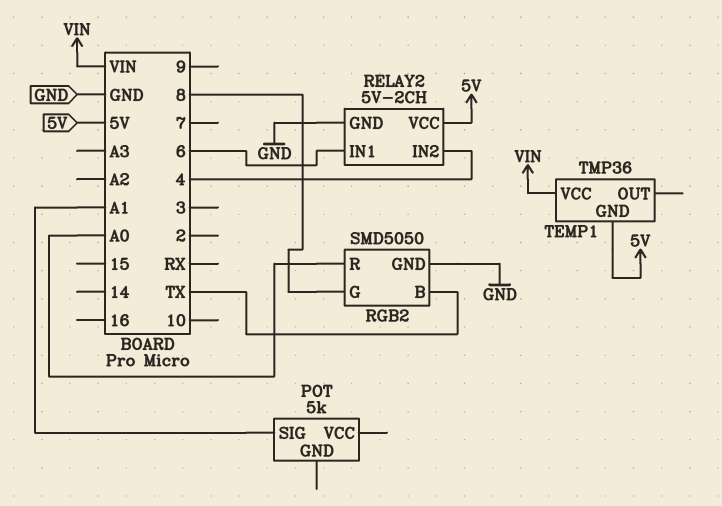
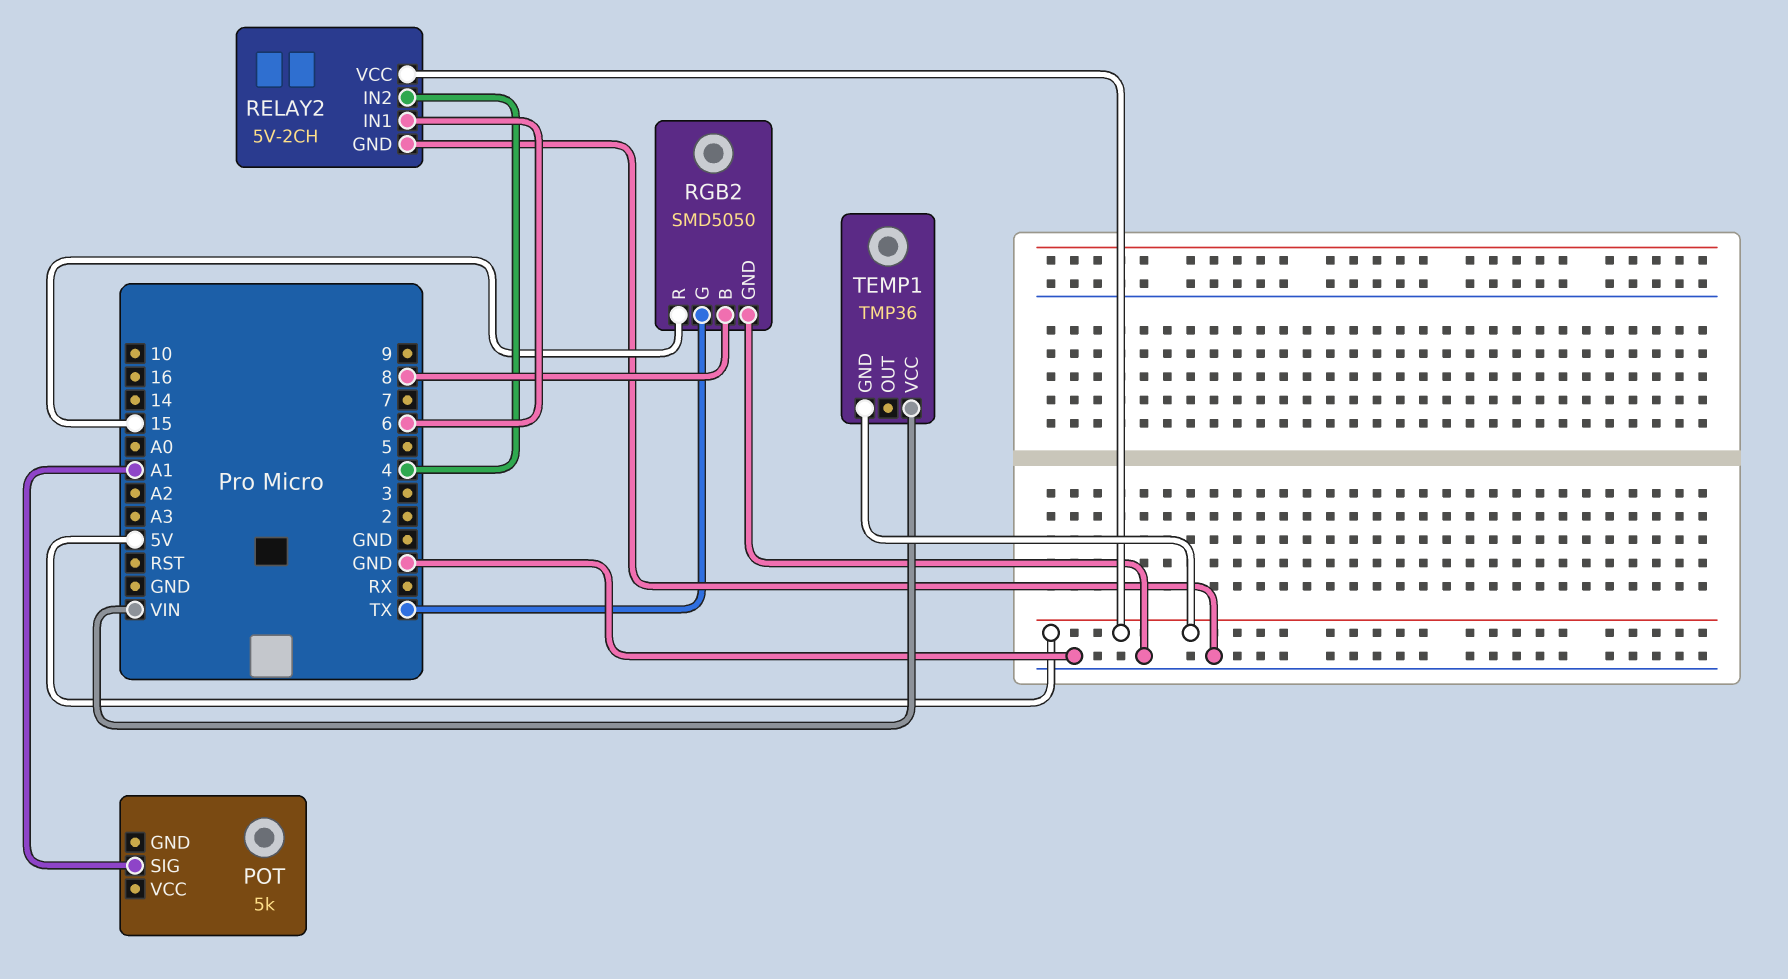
RGB2 pin B: TX -> 8
RGB2 pin G: 8 -> TX
RGB2 pin R: A0 -> 15

